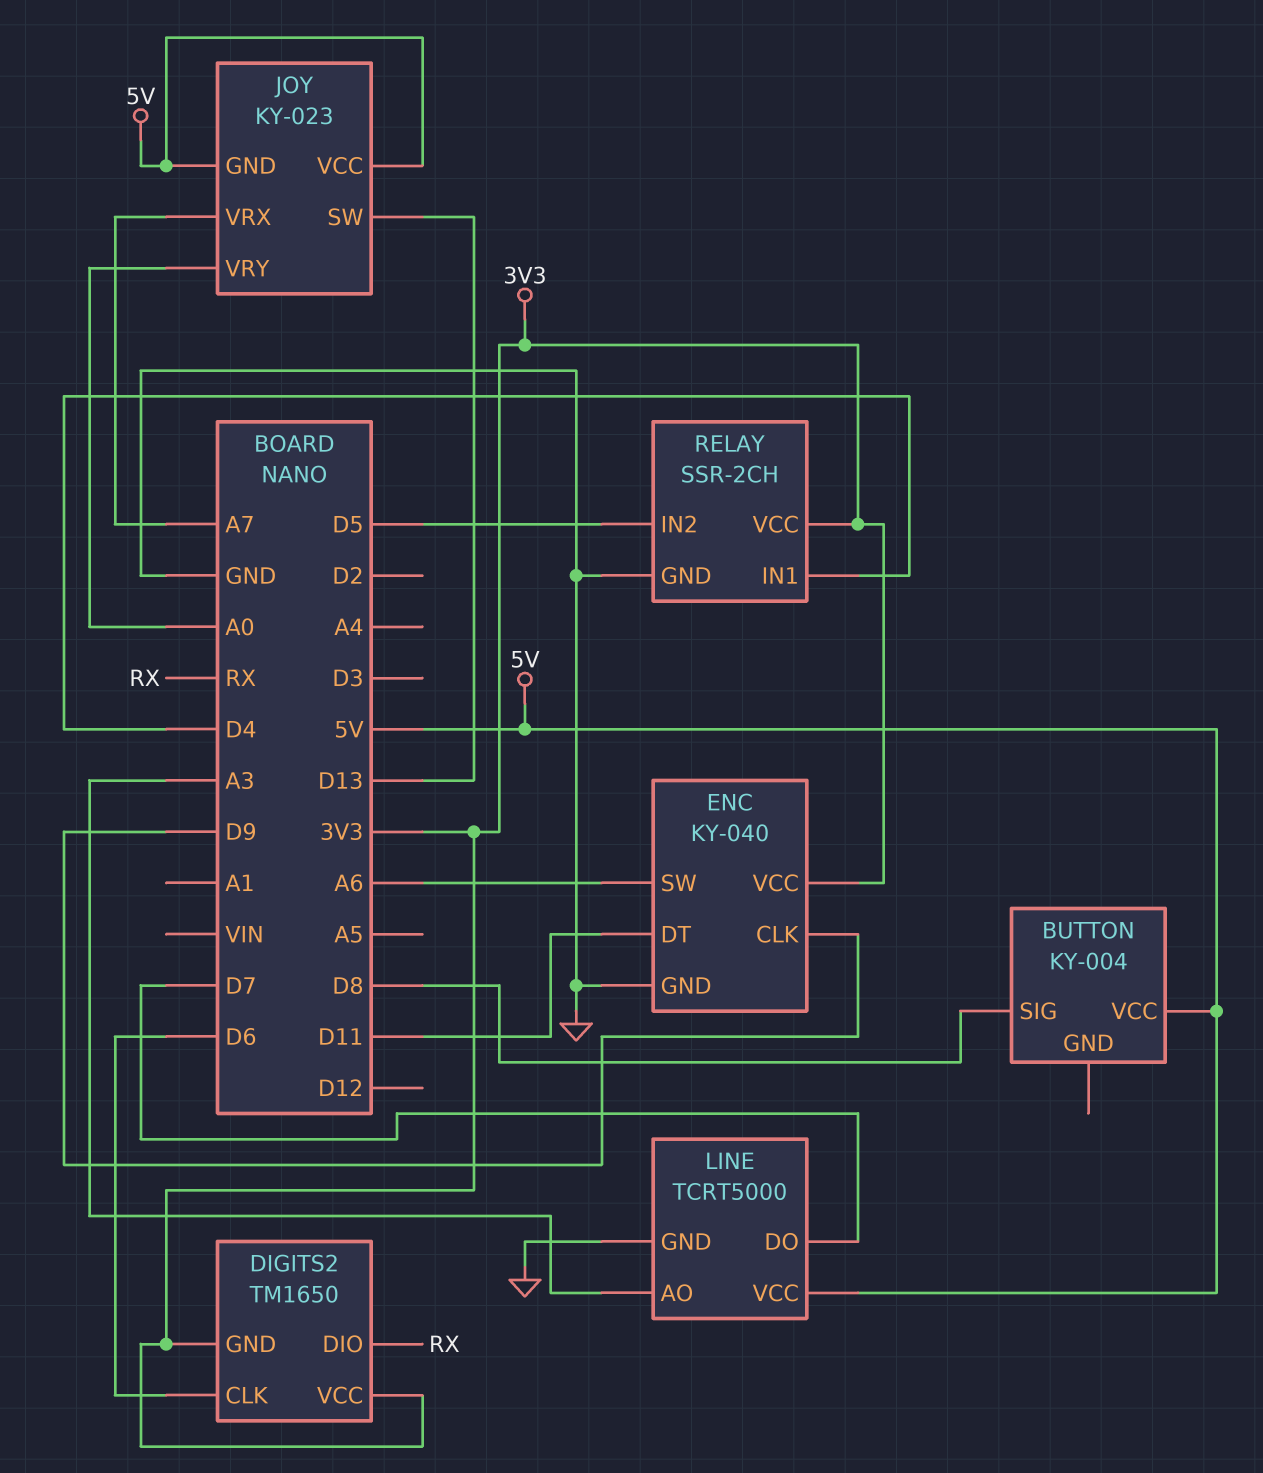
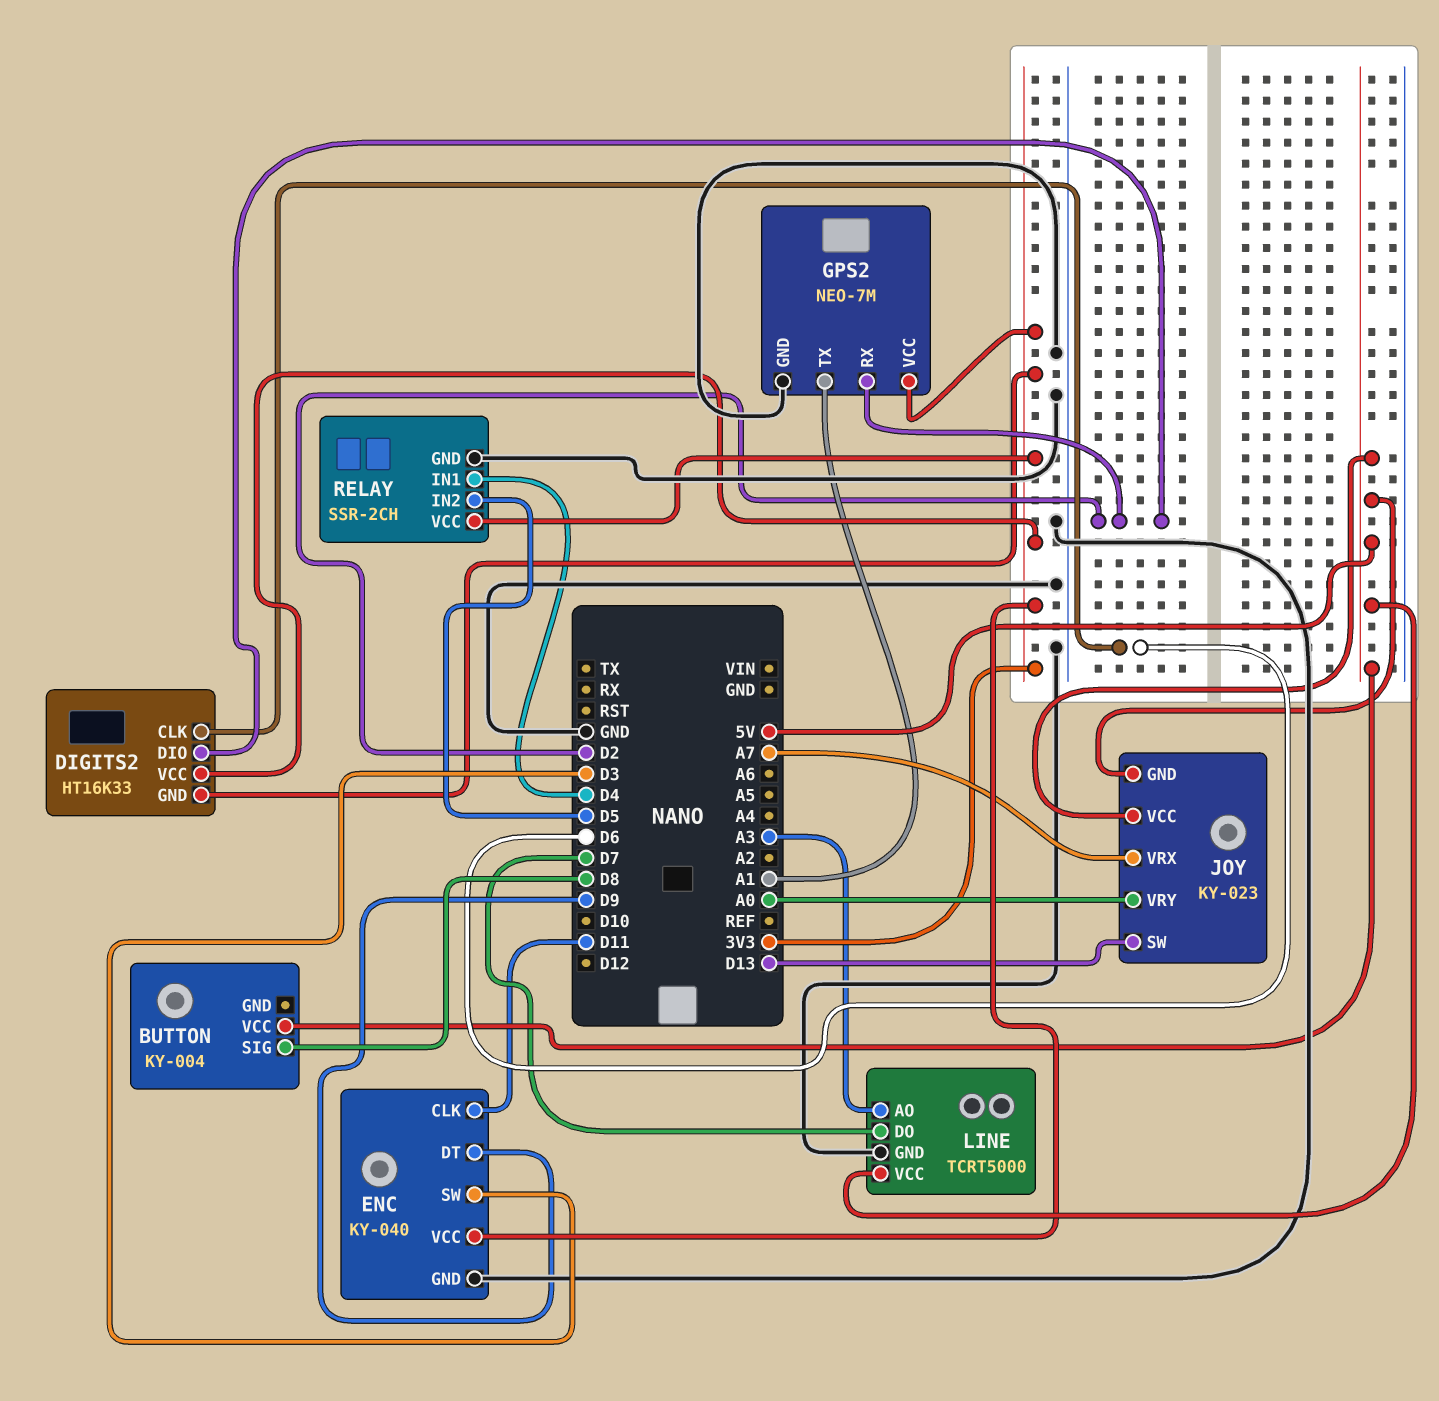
DIGITS2: TM1650 -> HT16K33
DIGITS2 pin DIO: RX -> D2
ENC pin CLK: D9 -> D11
ENC pin DT: D11 -> D9
ENC pin SW: A6 -> D3
GPS2: none -> NEO-7M
GPS2 pin GND: none -> GND
GPS2 pin RX: none -> D2
GPS2 pin TX: none -> A1
GPS2 pin VCC: none -> 3V3

